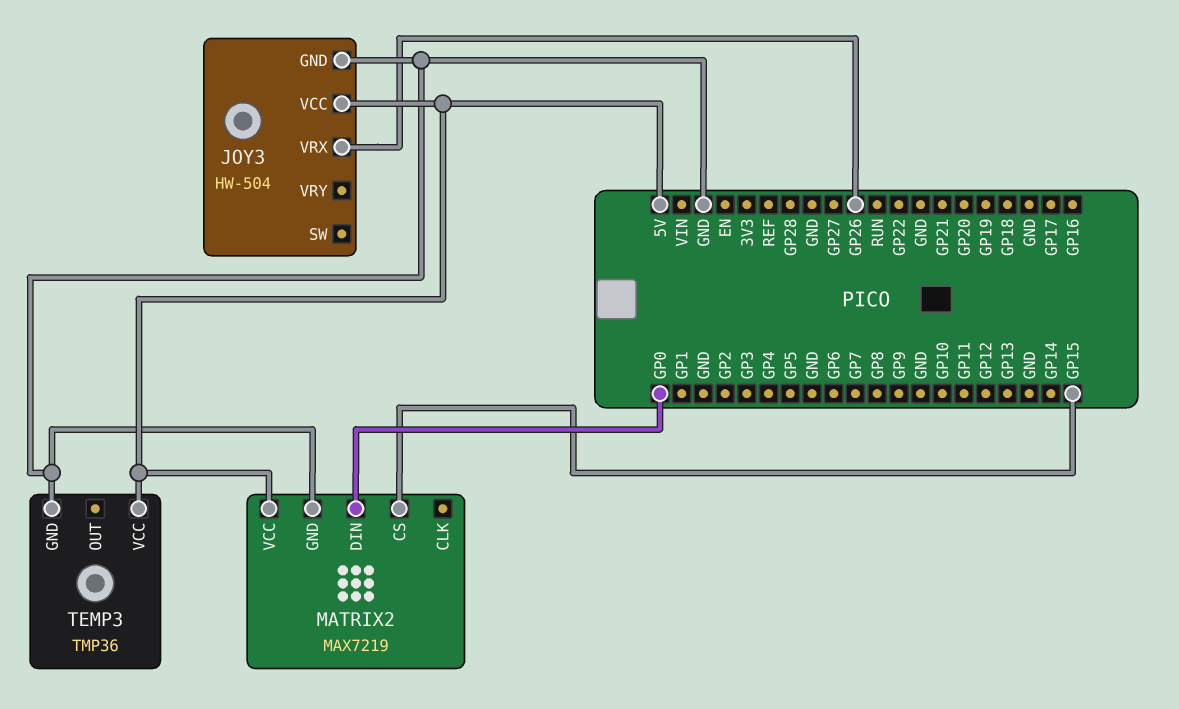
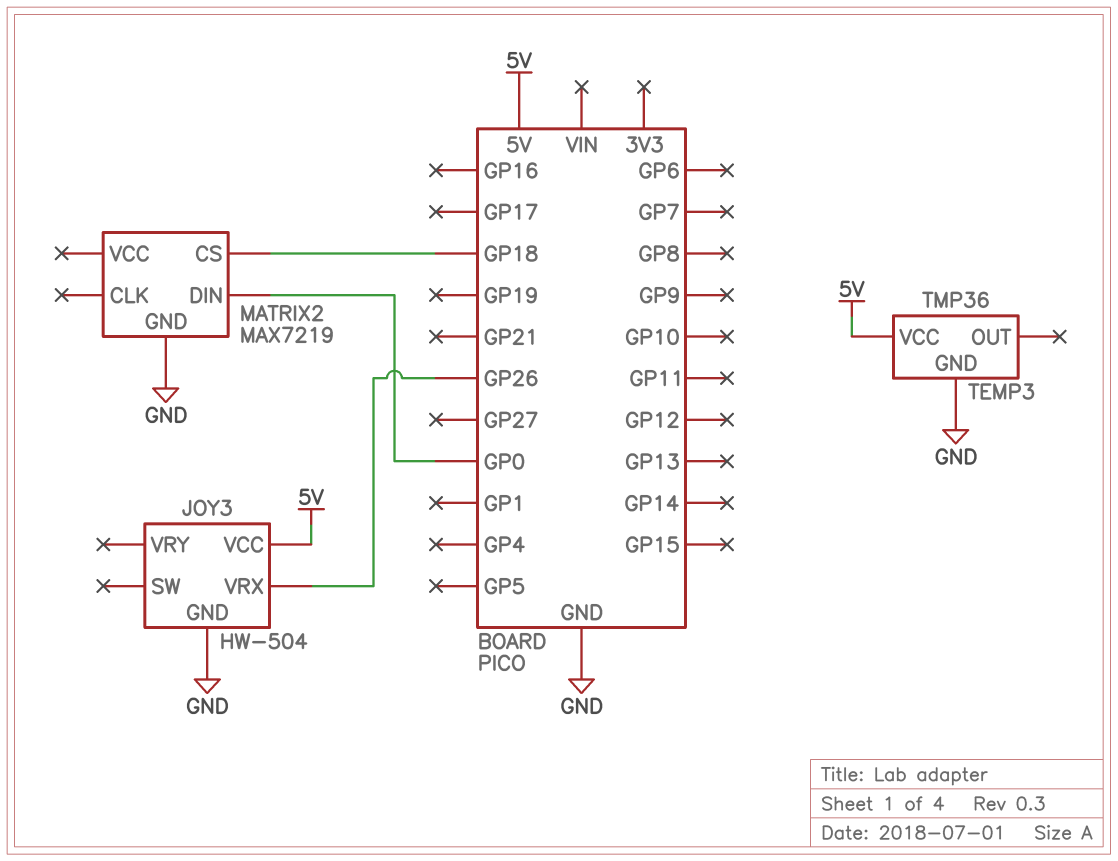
MATRIX2 pin CS: GP15 -> GP18
MATRIX2 pin VCC: 5V -> none

